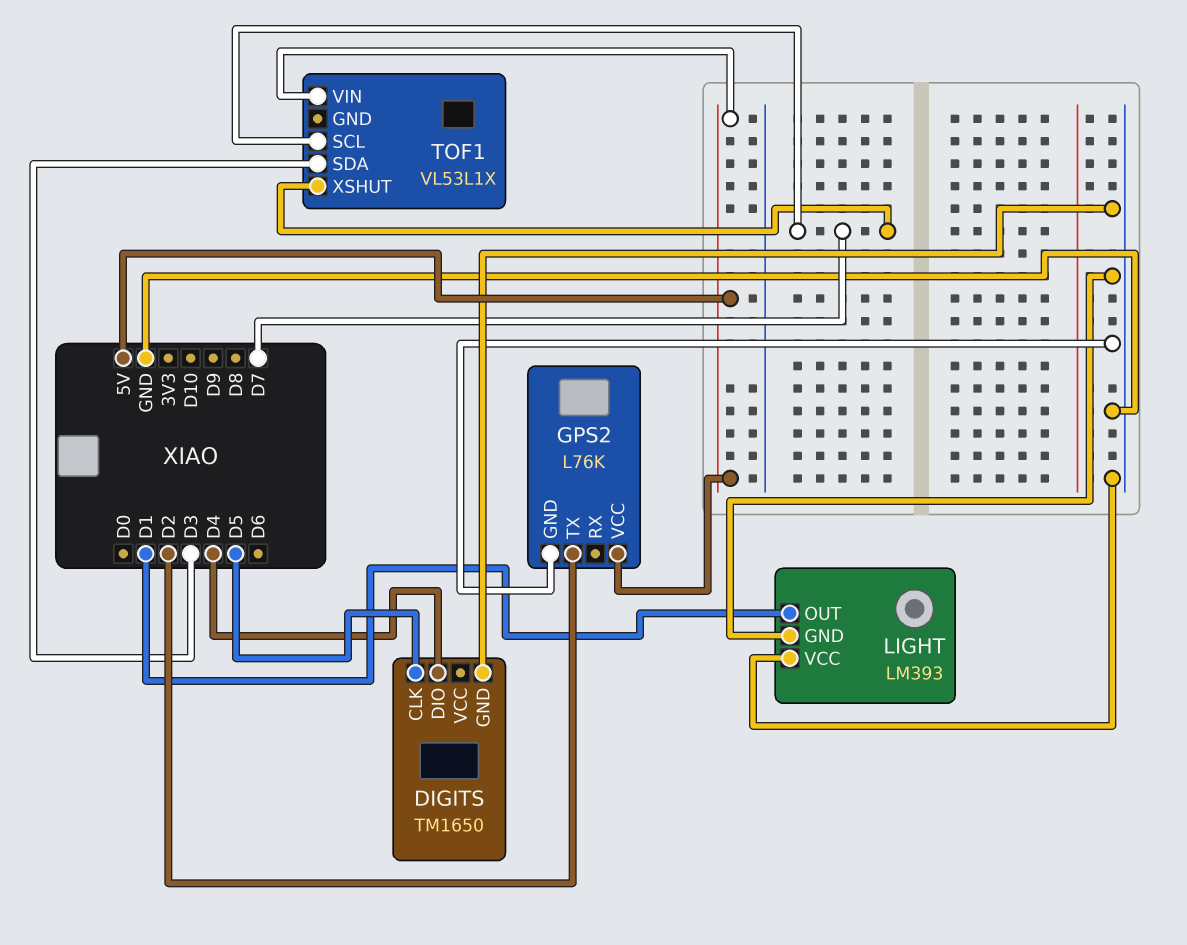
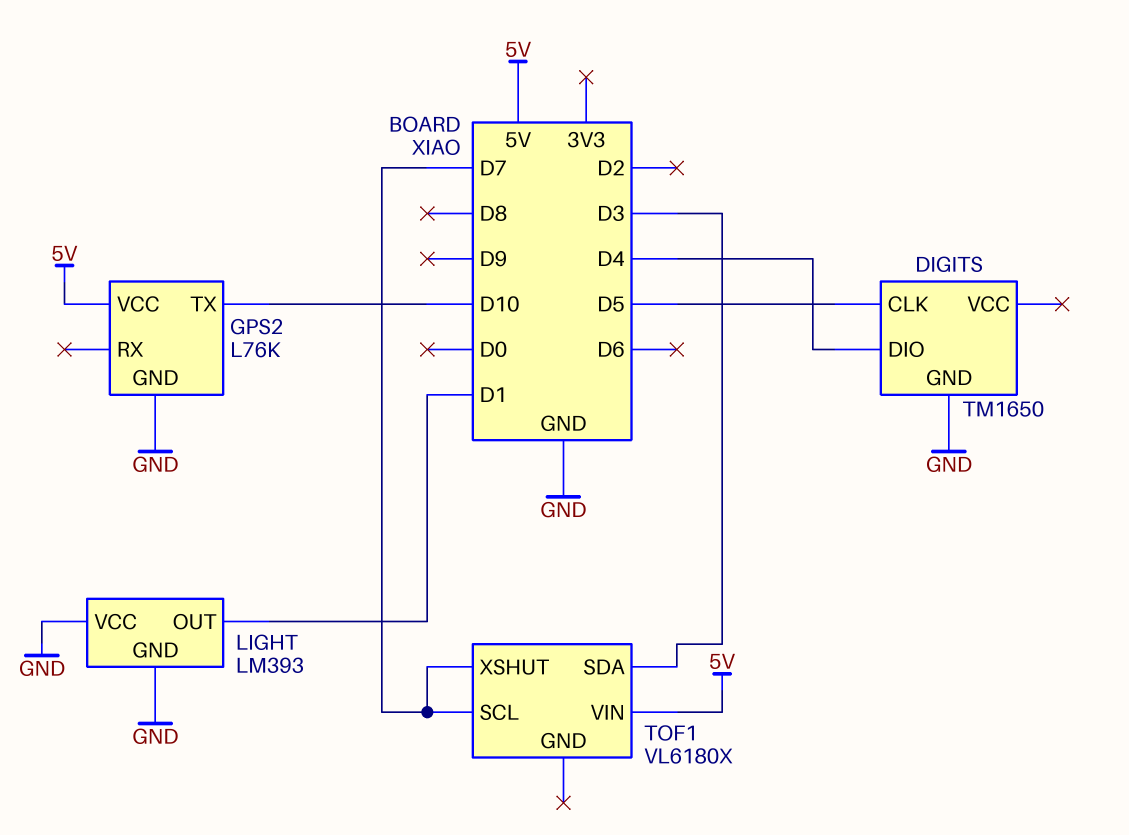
GPS2 pin TX: D2 -> D10
TOF1: VL53L1X -> VL6180X

